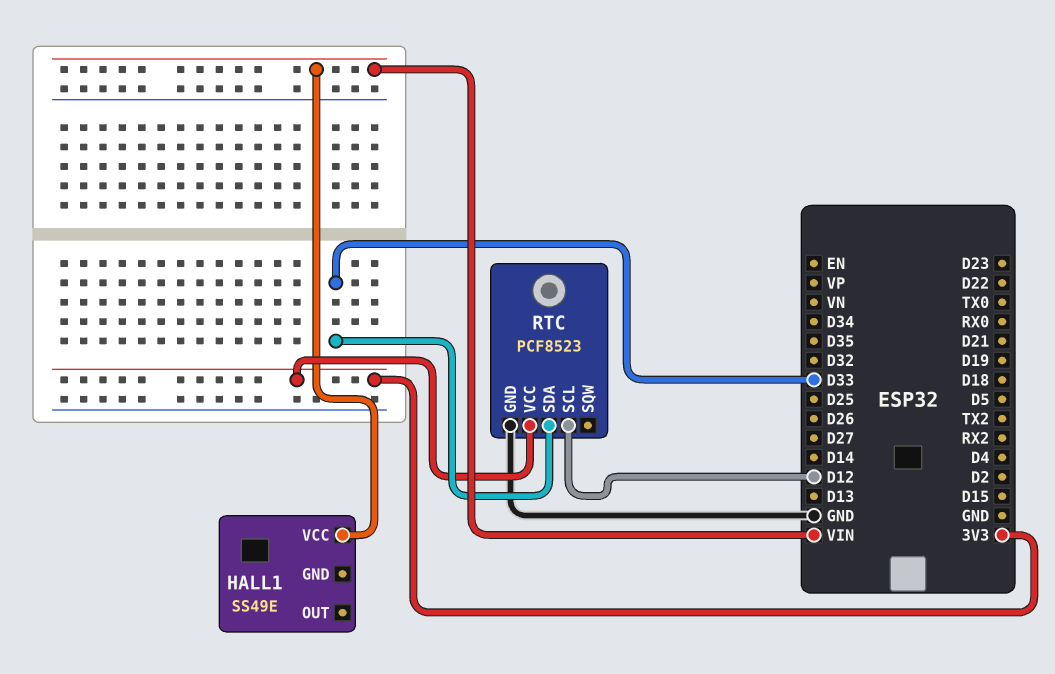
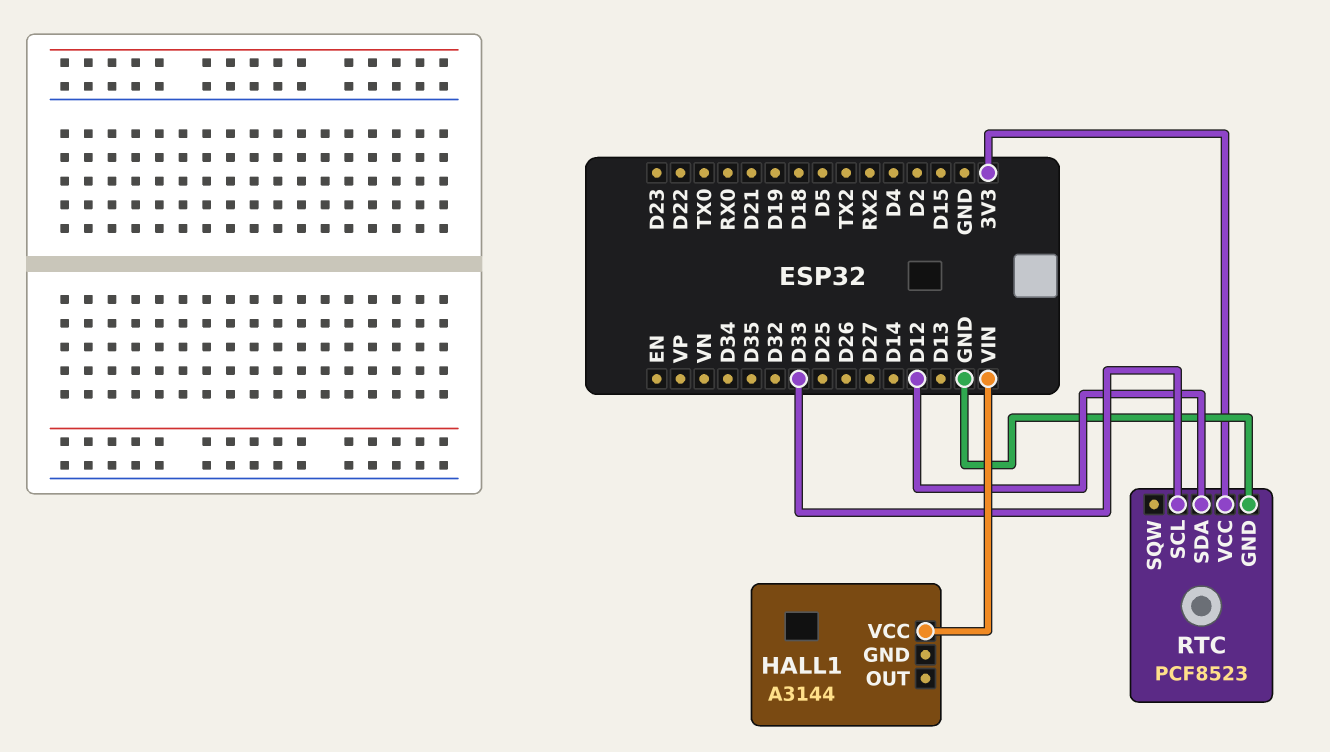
HALL1: SS49E -> A3144
RTC pin SCL: D12 -> D33
RTC pin SDA: D33 -> D12

